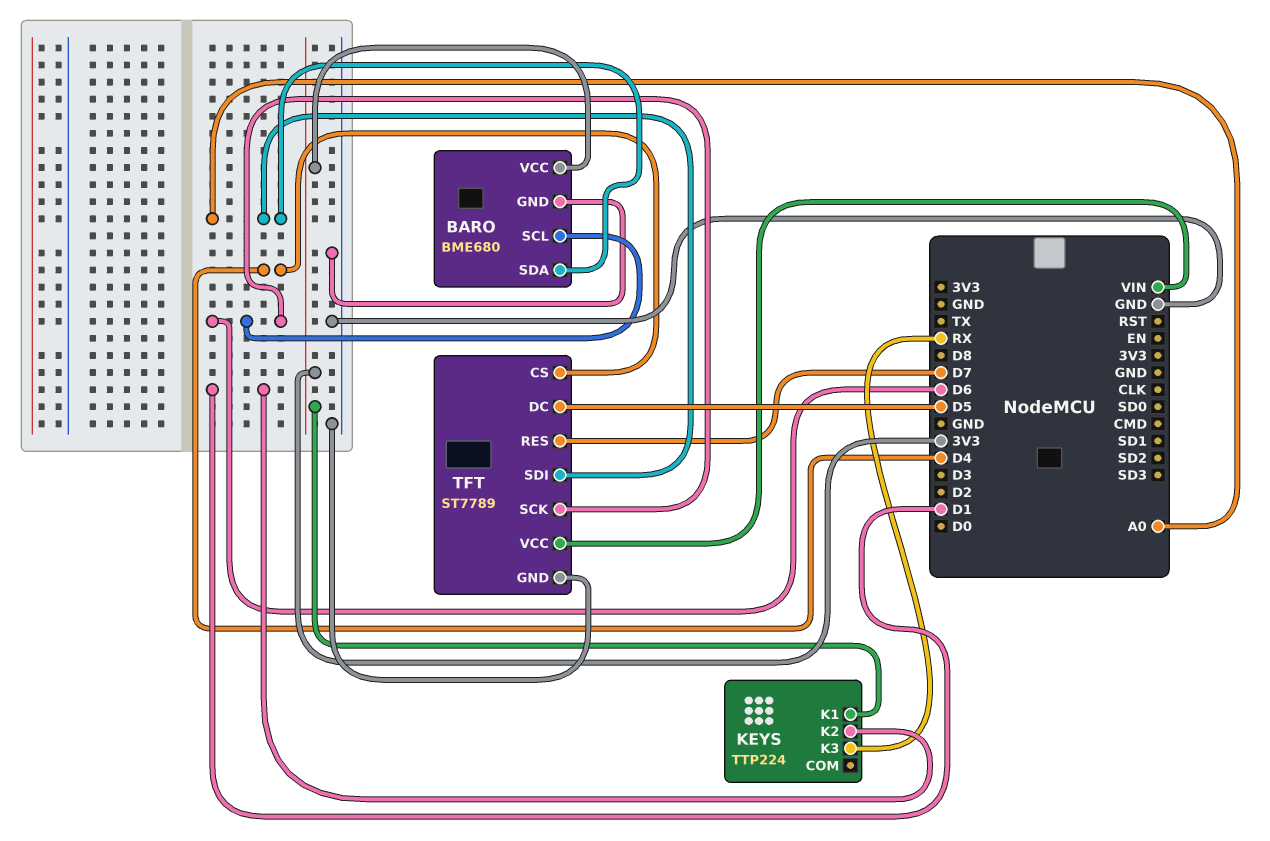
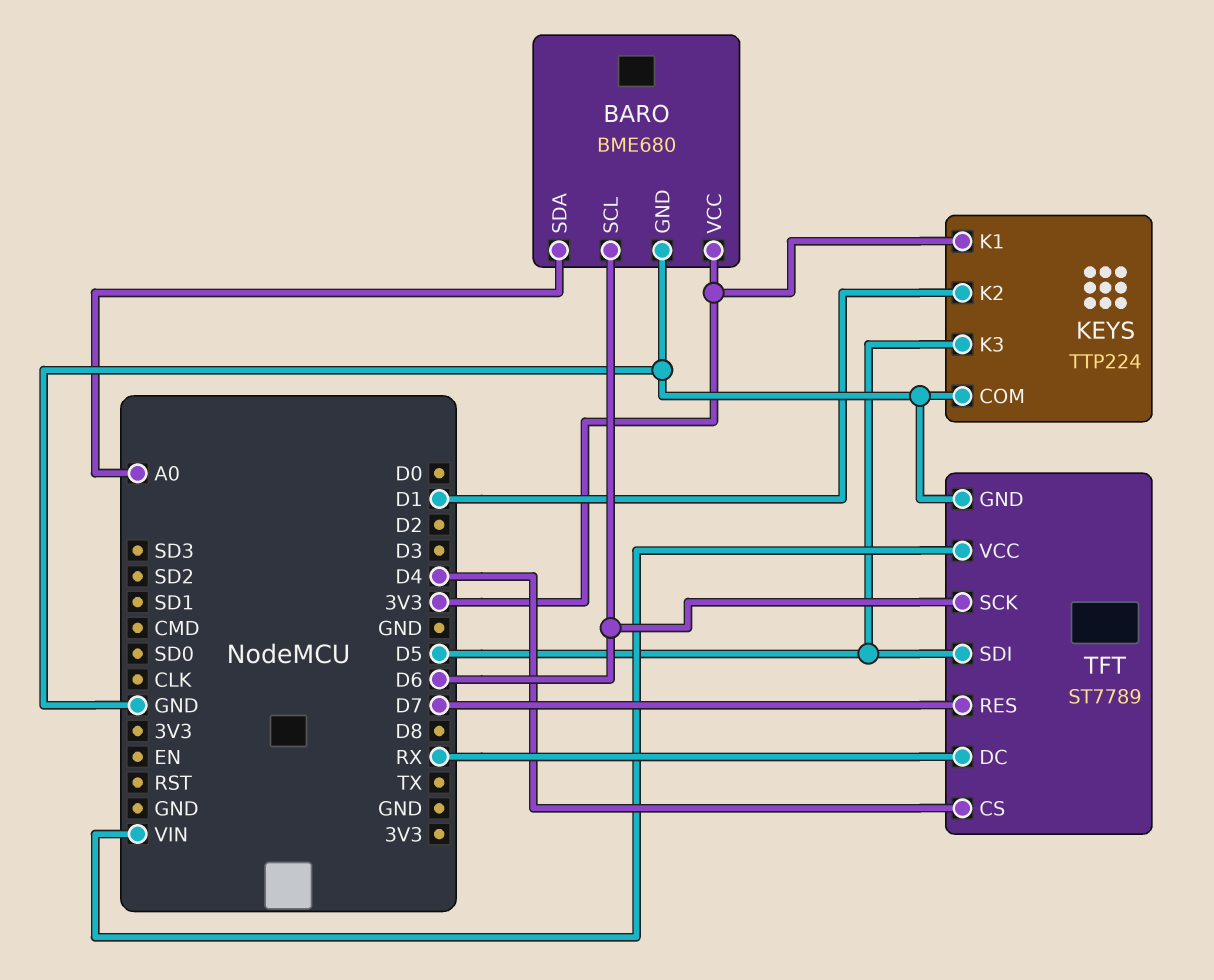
KEYS pin COM: none -> GND
KEYS pin K3: RX -> D5
TFT pin DC: D5 -> RX
TFT pin SDI: A0 -> D5

